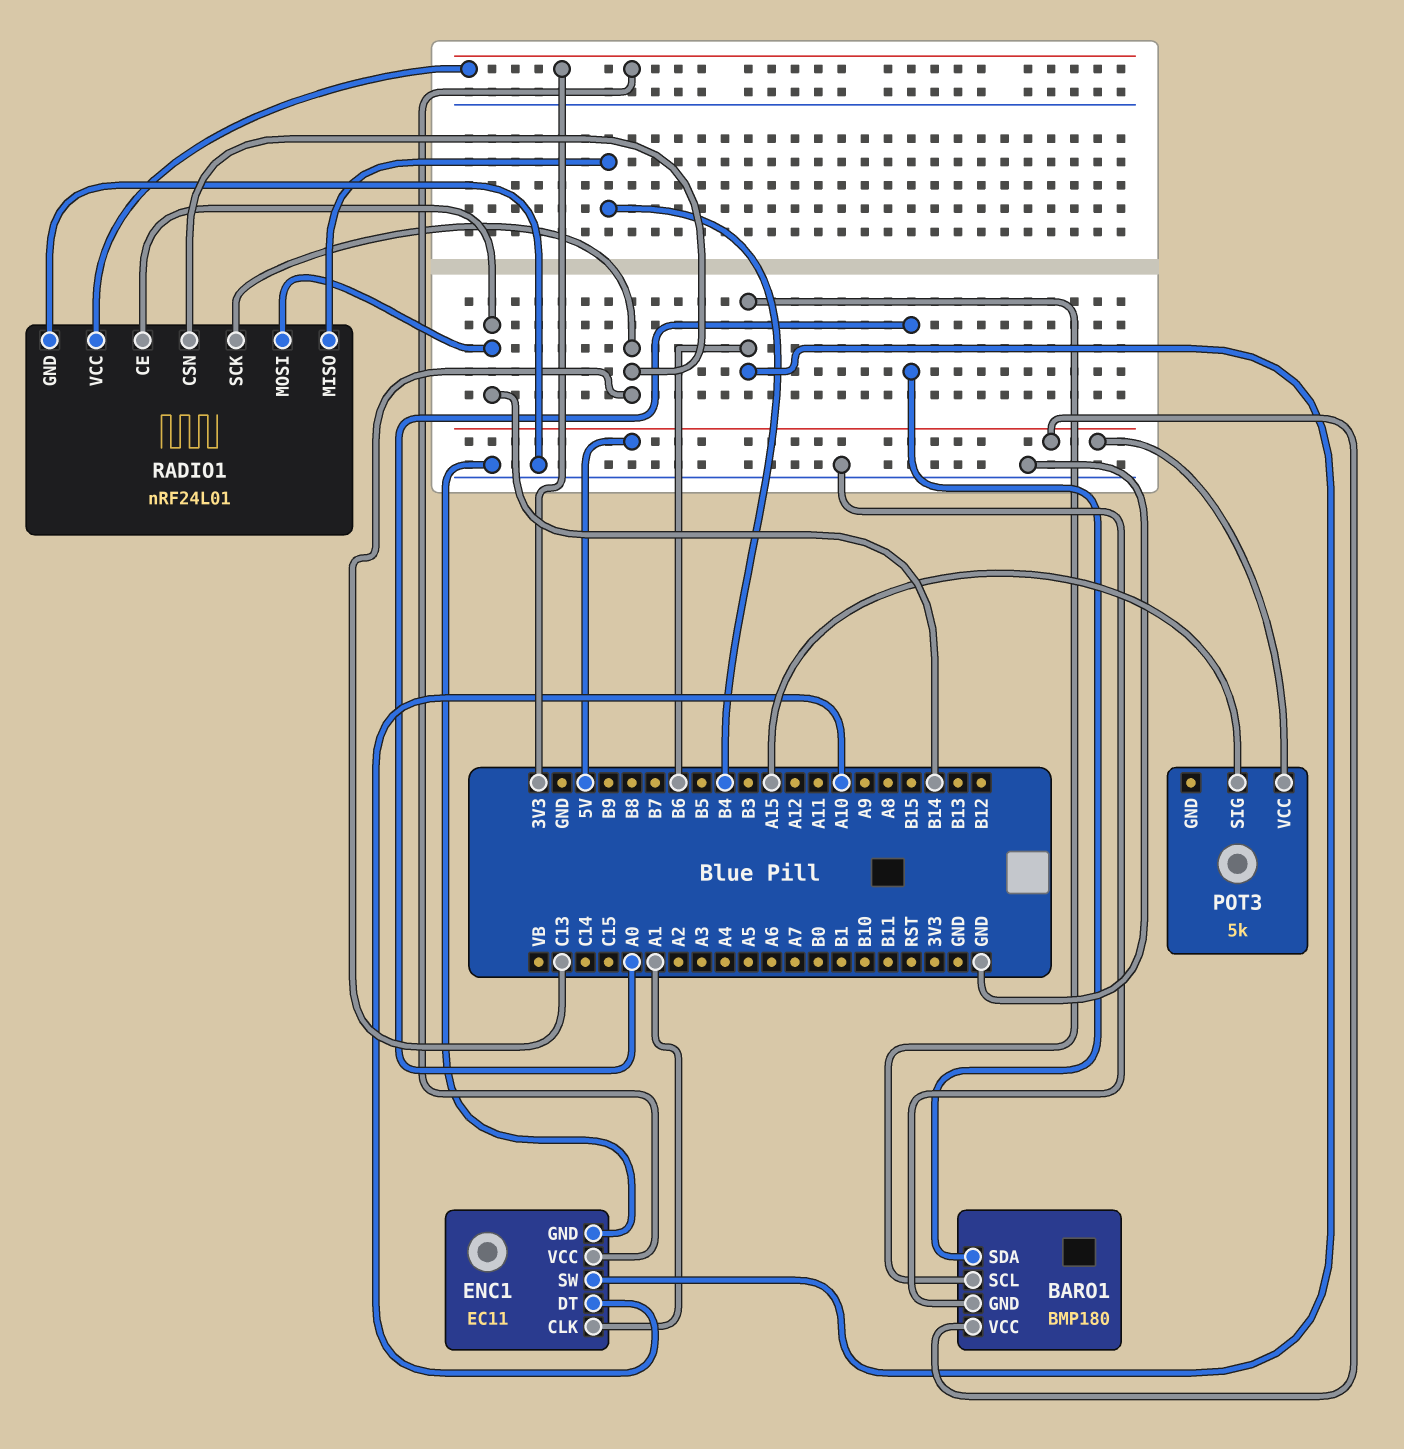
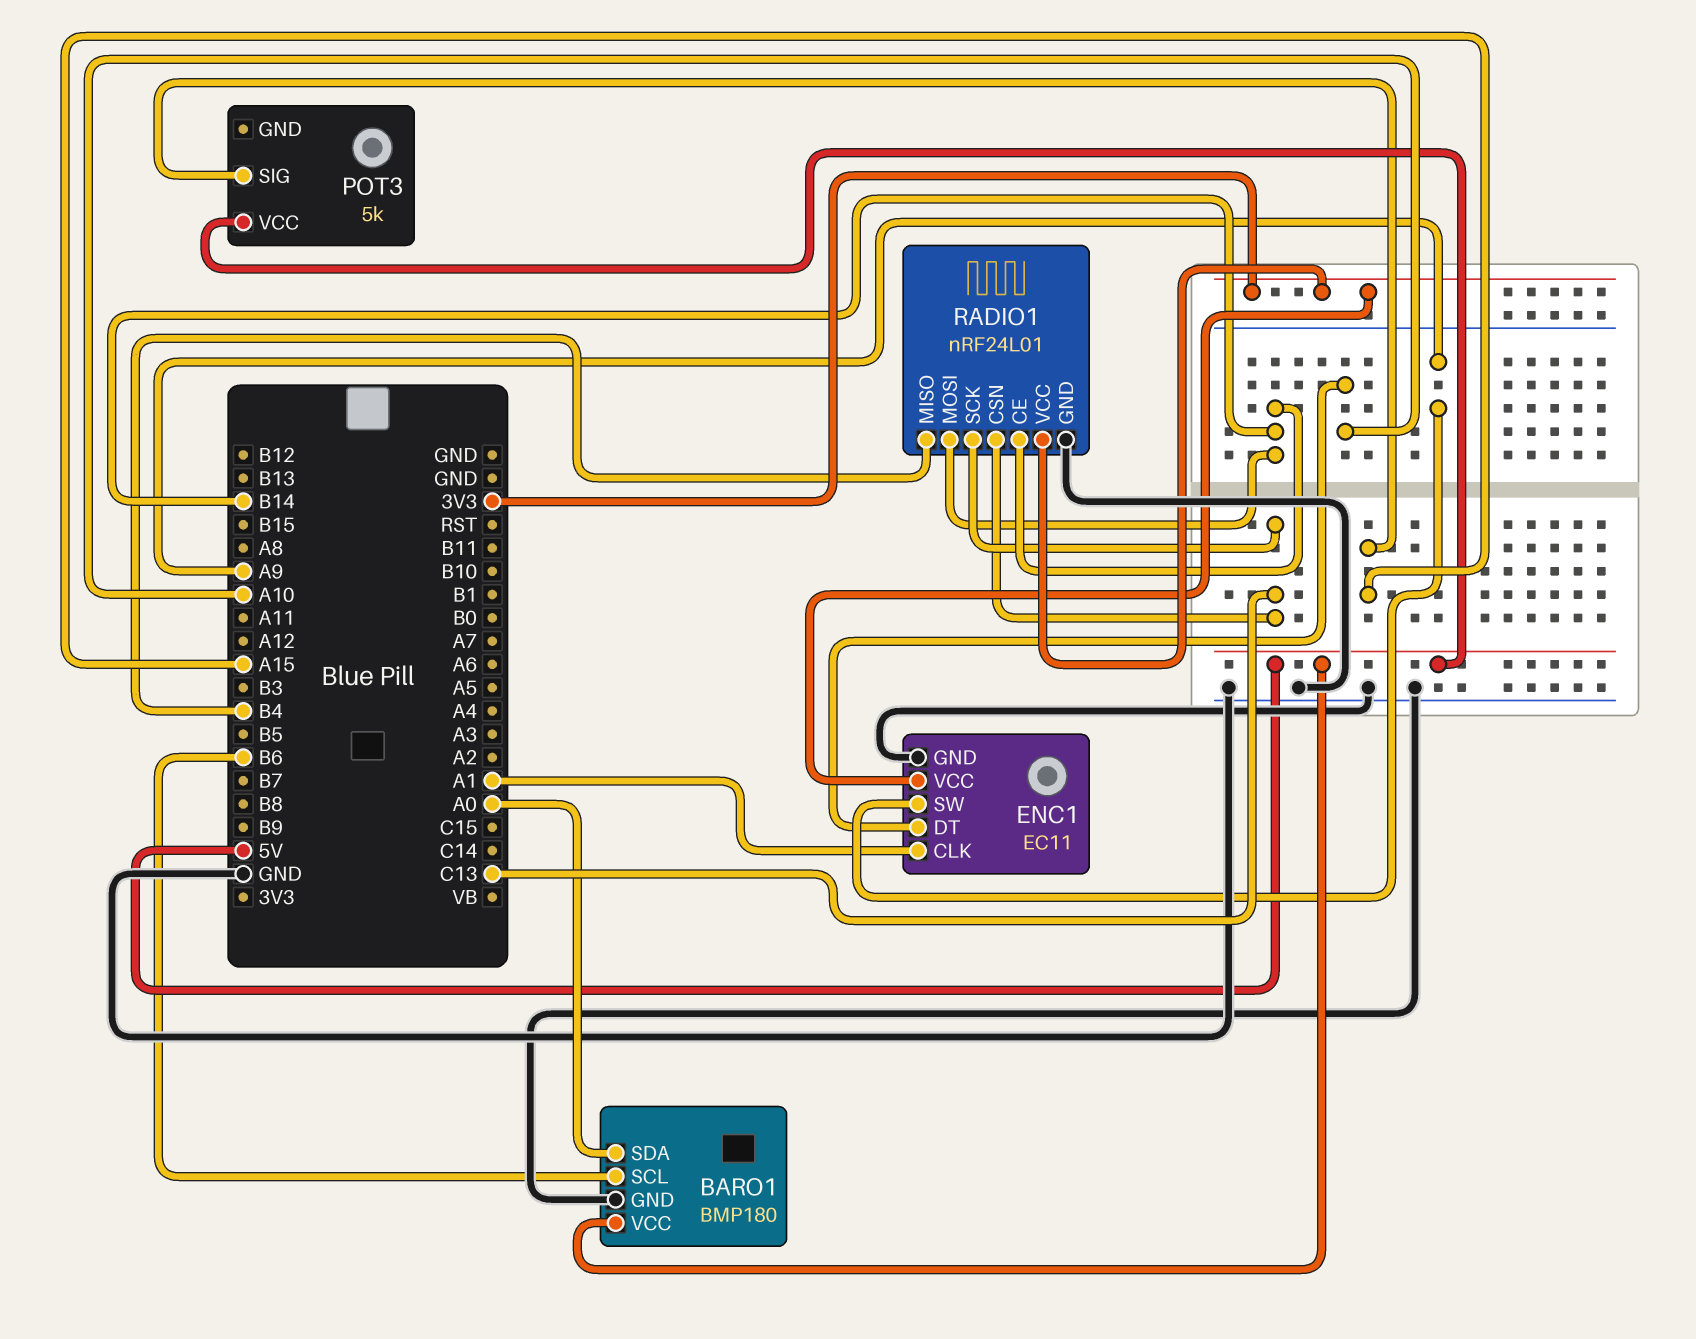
ENC1 pin SW: B6 -> A9

